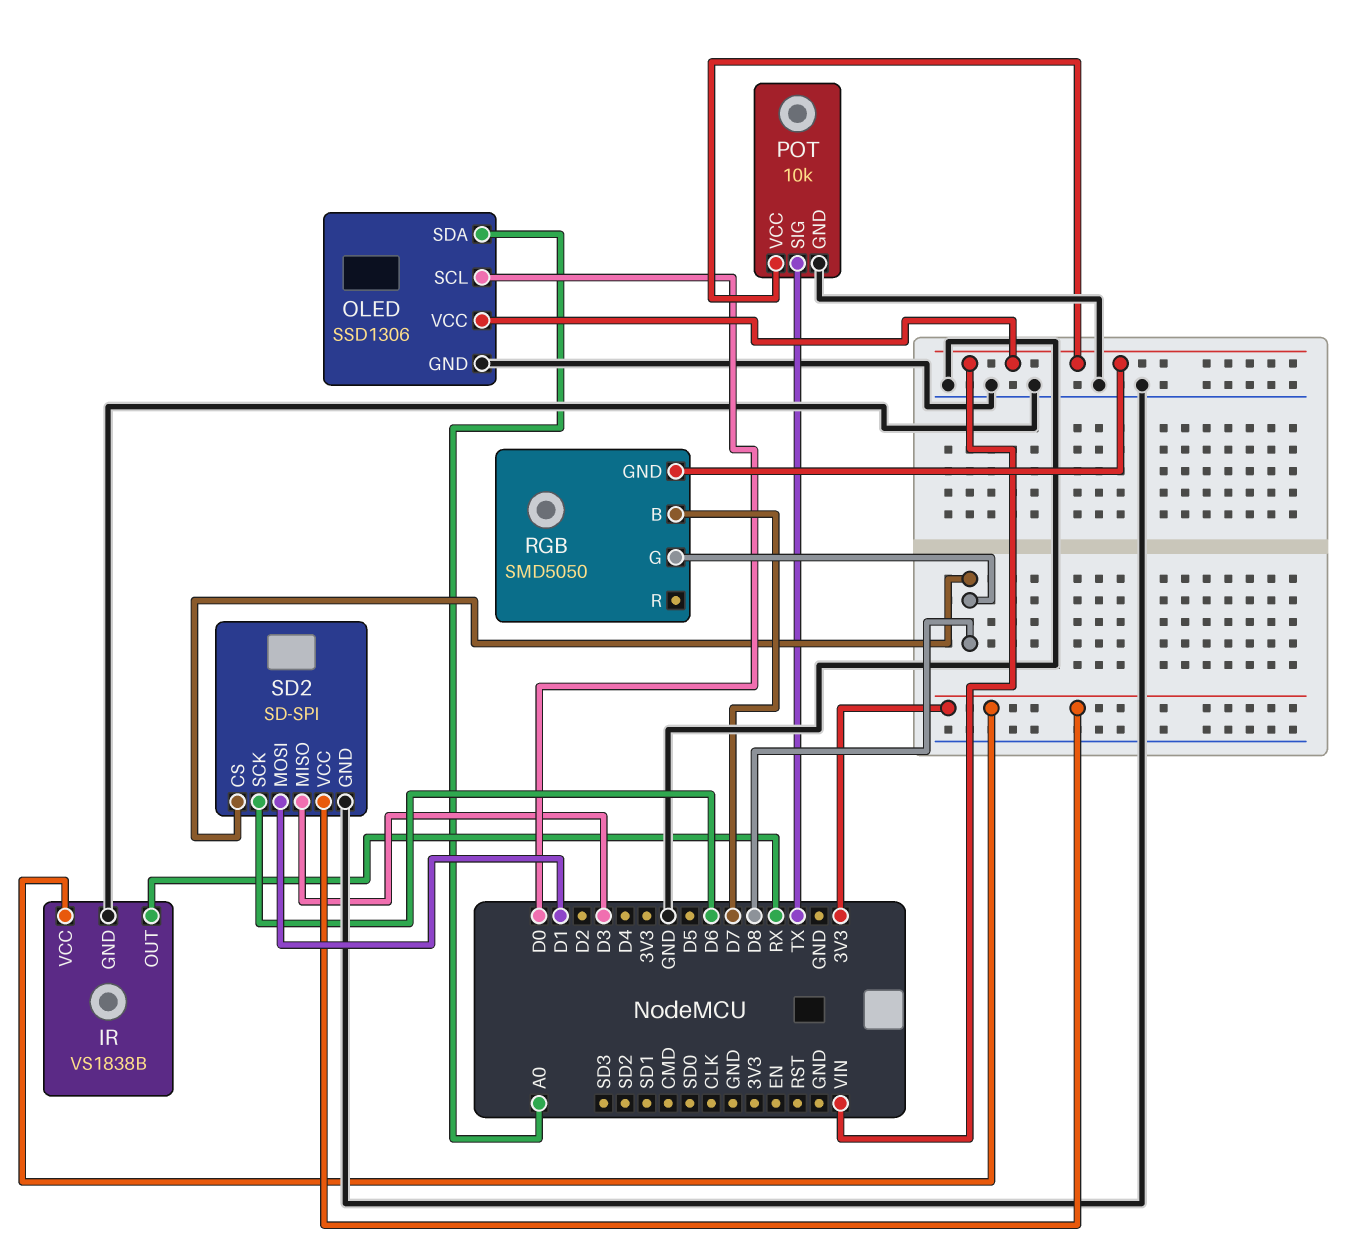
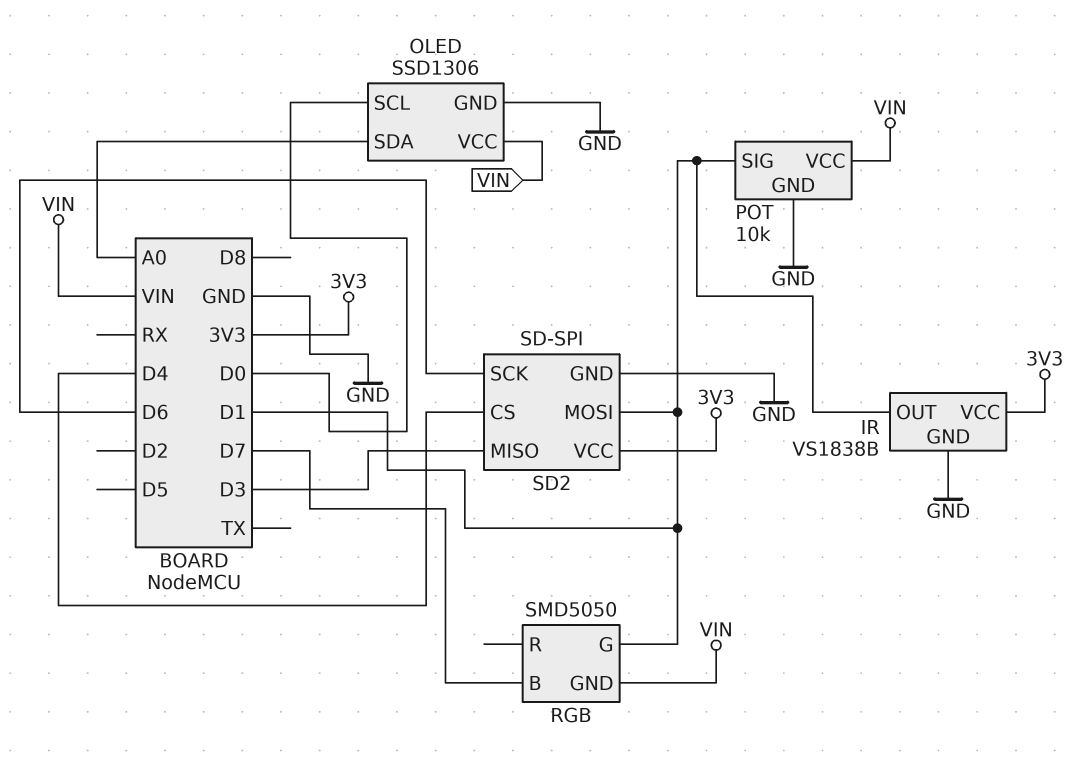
IR pin OUT: RX -> D1
POT pin SIG: TX -> D1
RGB pin G: D8 -> D1
SD2 pin CS: D8 -> D4

